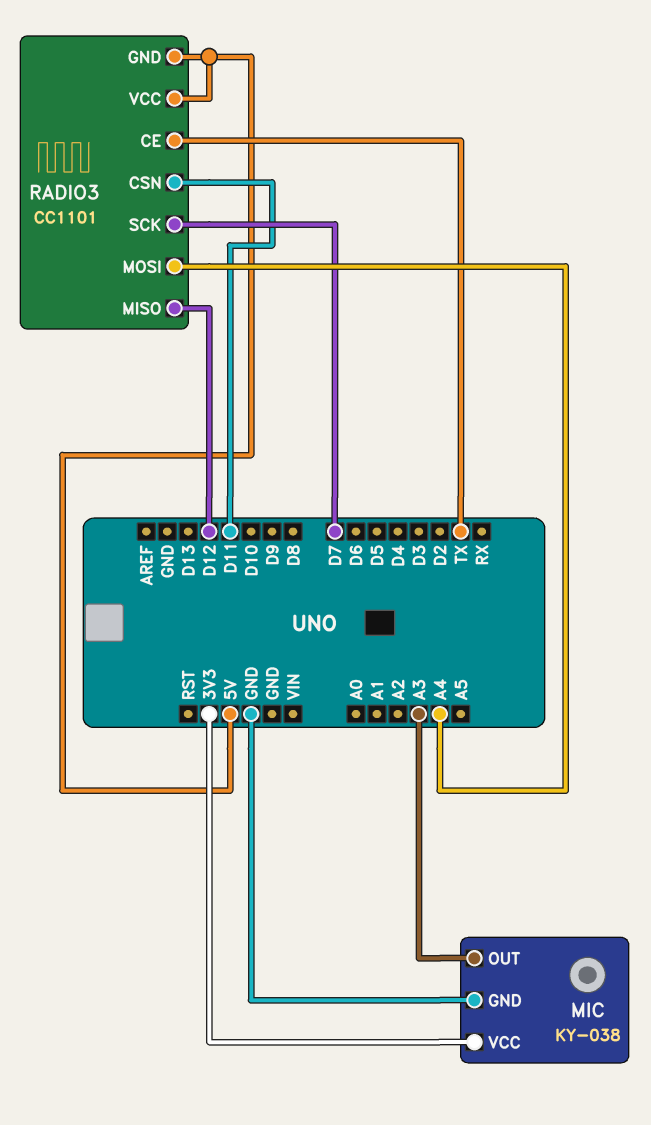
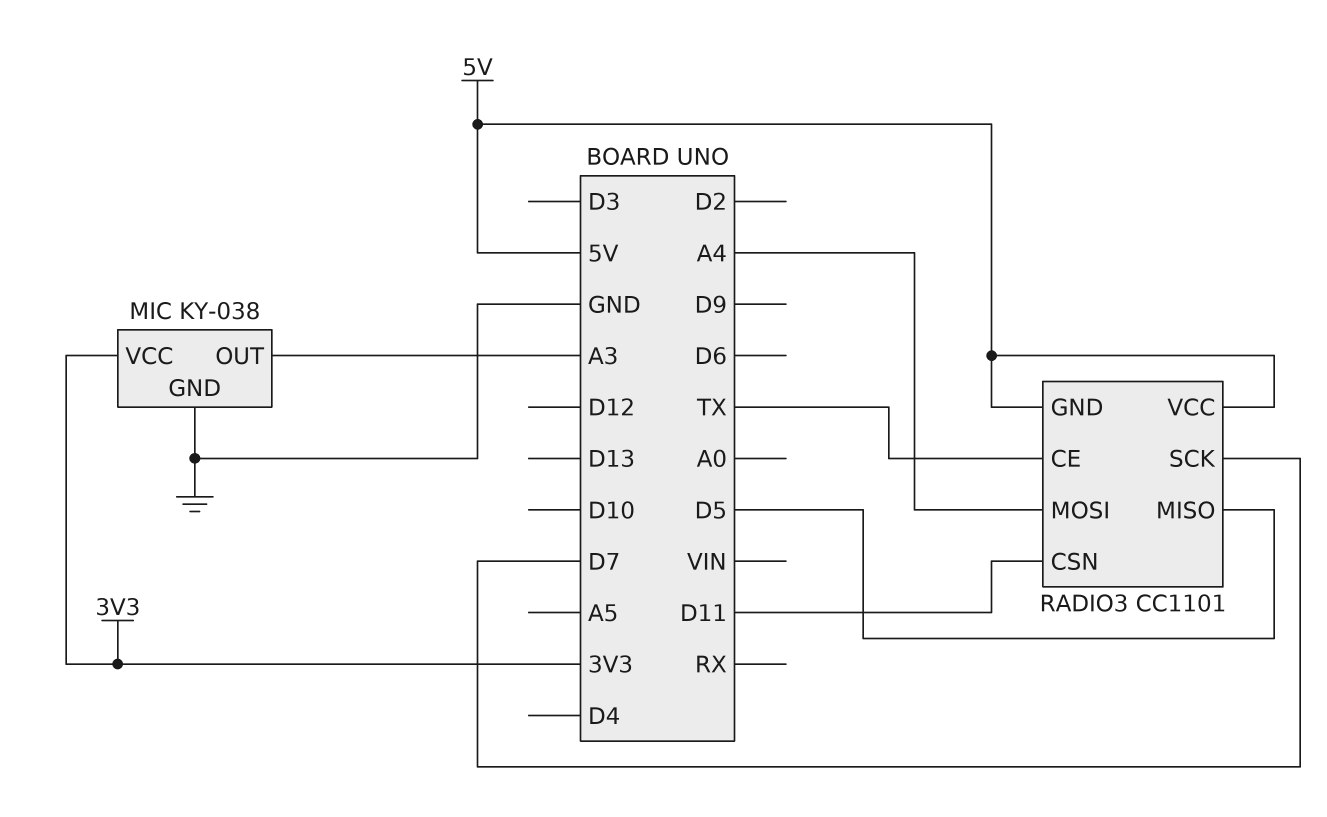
RADIO3 pin MISO: D12 -> D5

